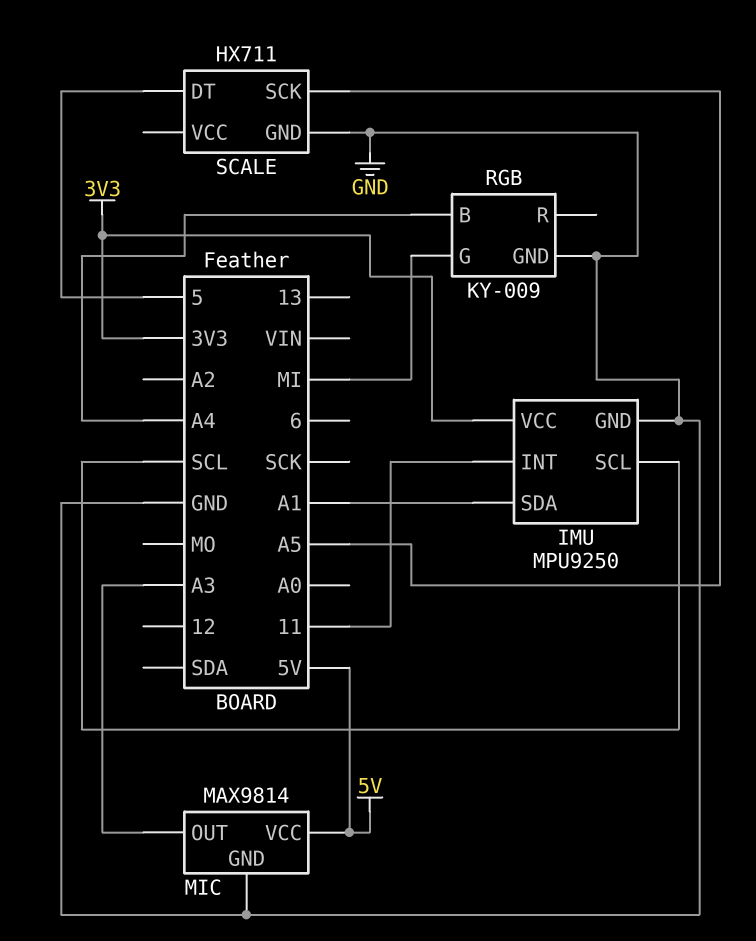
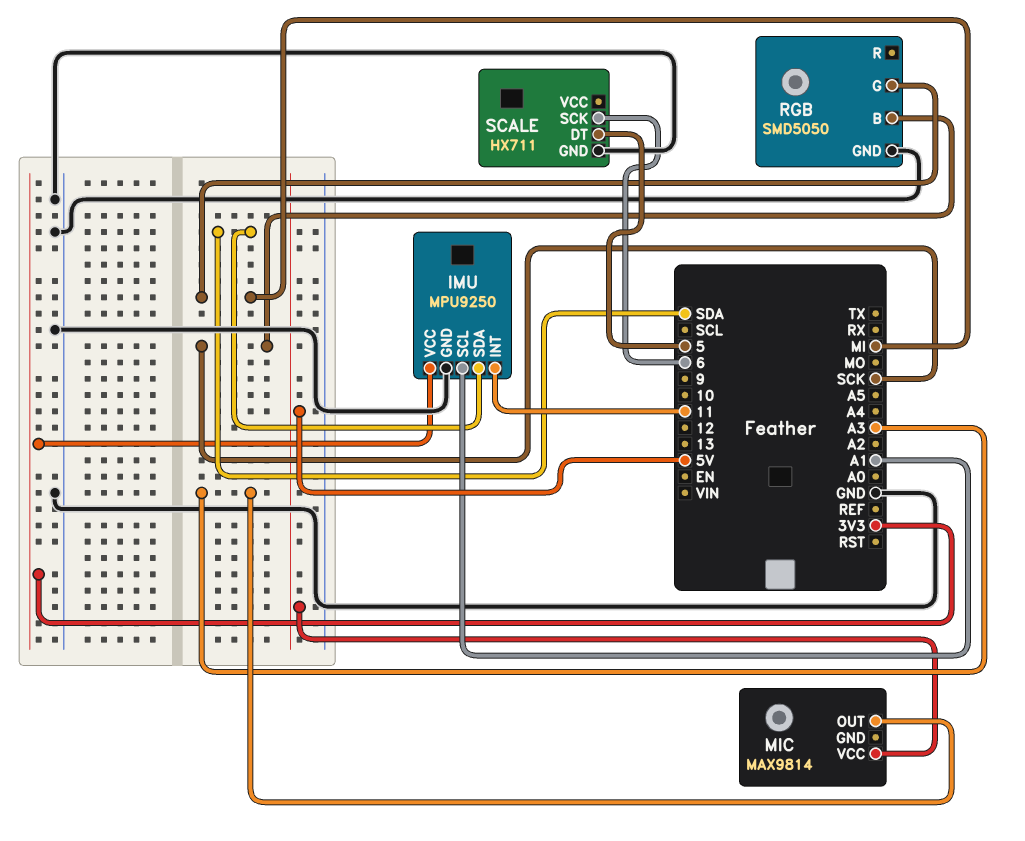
IMU pin SCL: SCL -> A1
IMU pin SDA: A1 -> SDA
MIC pin GND: GND -> none
RGB: KY-009 -> SMD5050
RGB pin B: A4 -> SCK
SCALE pin SCK: A5 -> 6

